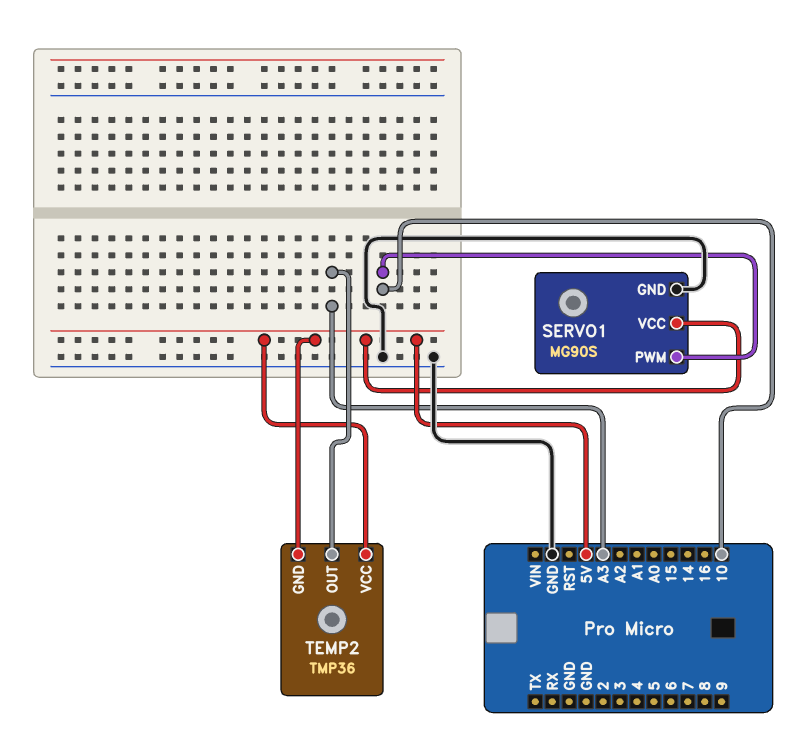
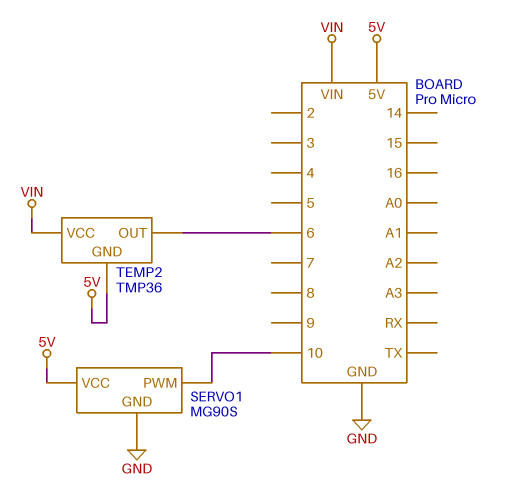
TEMP2 pin OUT: A3 -> 6
TEMP2 pin VCC: 5V -> VIN

